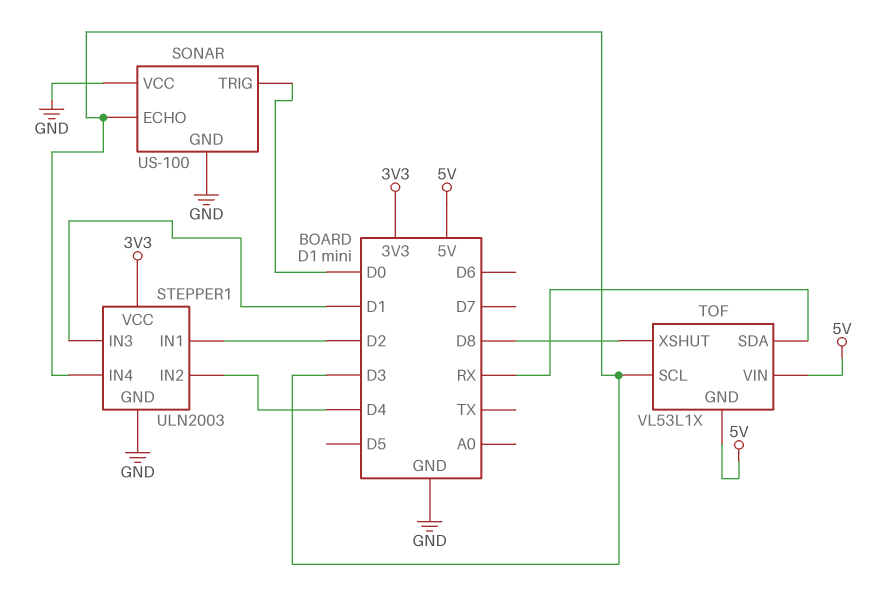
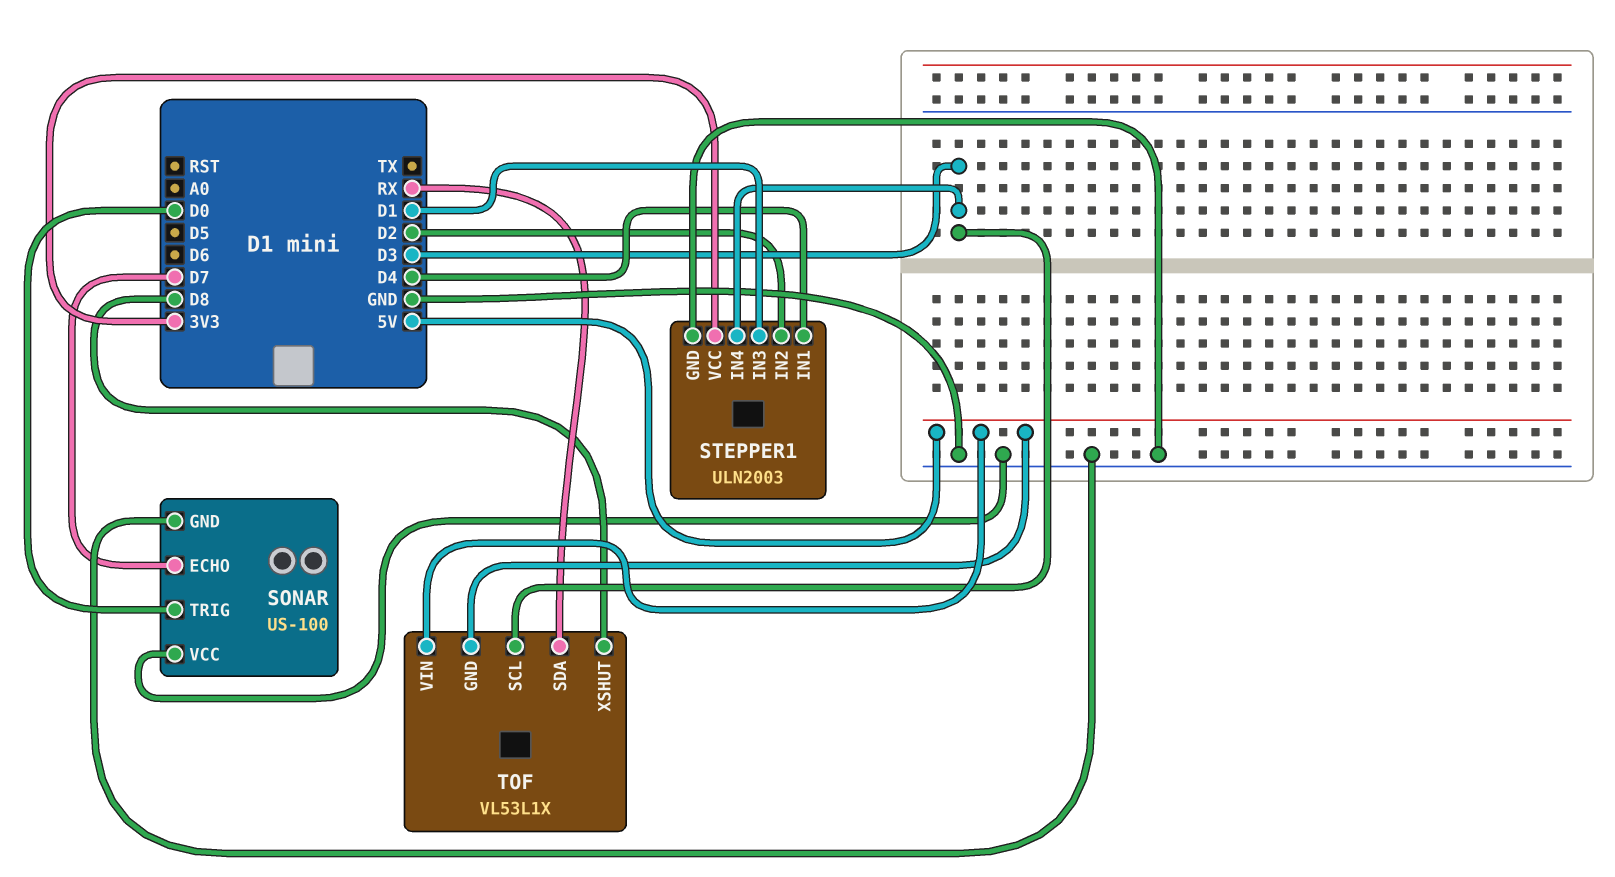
SONAR pin ECHO: D3 -> D7
STEPPER1 pin IN1: D2 -> D4
STEPPER1 pin IN2: D4 -> D2

